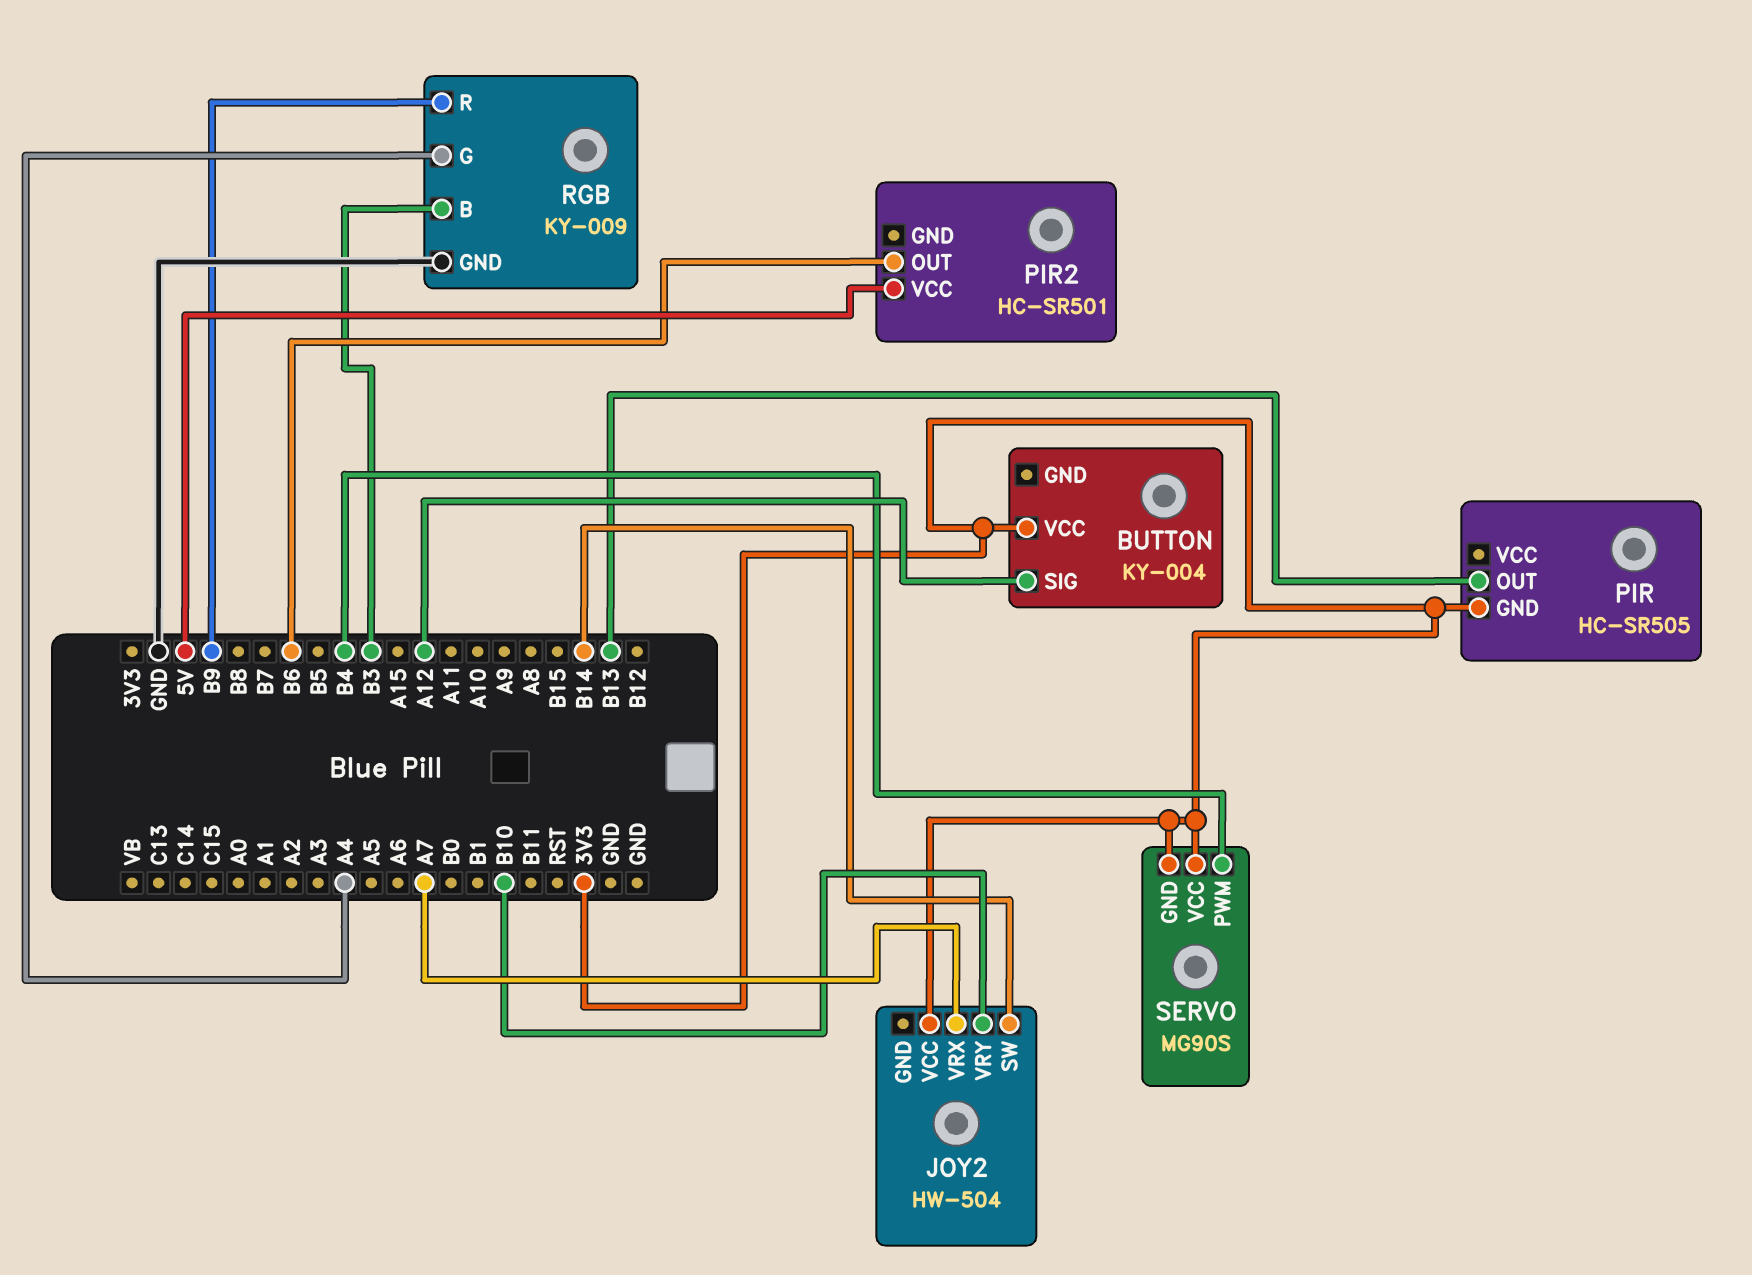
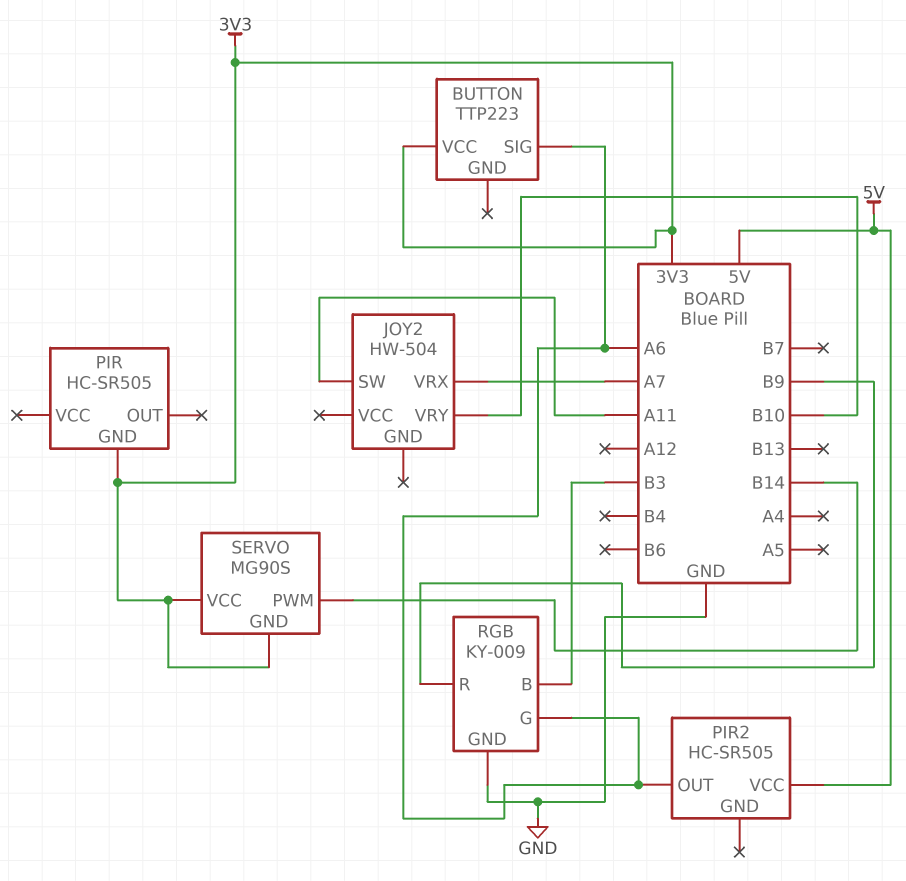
BUTTON: KY-004 -> TTP223
BUTTON pin SIG: A12 -> A6
JOY2 pin SW: B14 -> A11
JOY2 pin VCC: 3V3 -> none
PIR pin OUT: B13 -> none
PIR2: HC-SR501 -> HC-SR505
PIR2 pin OUT: B6 -> A6
RGB pin G: A4 -> A6
SERVO pin PWM: B4 -> B14

